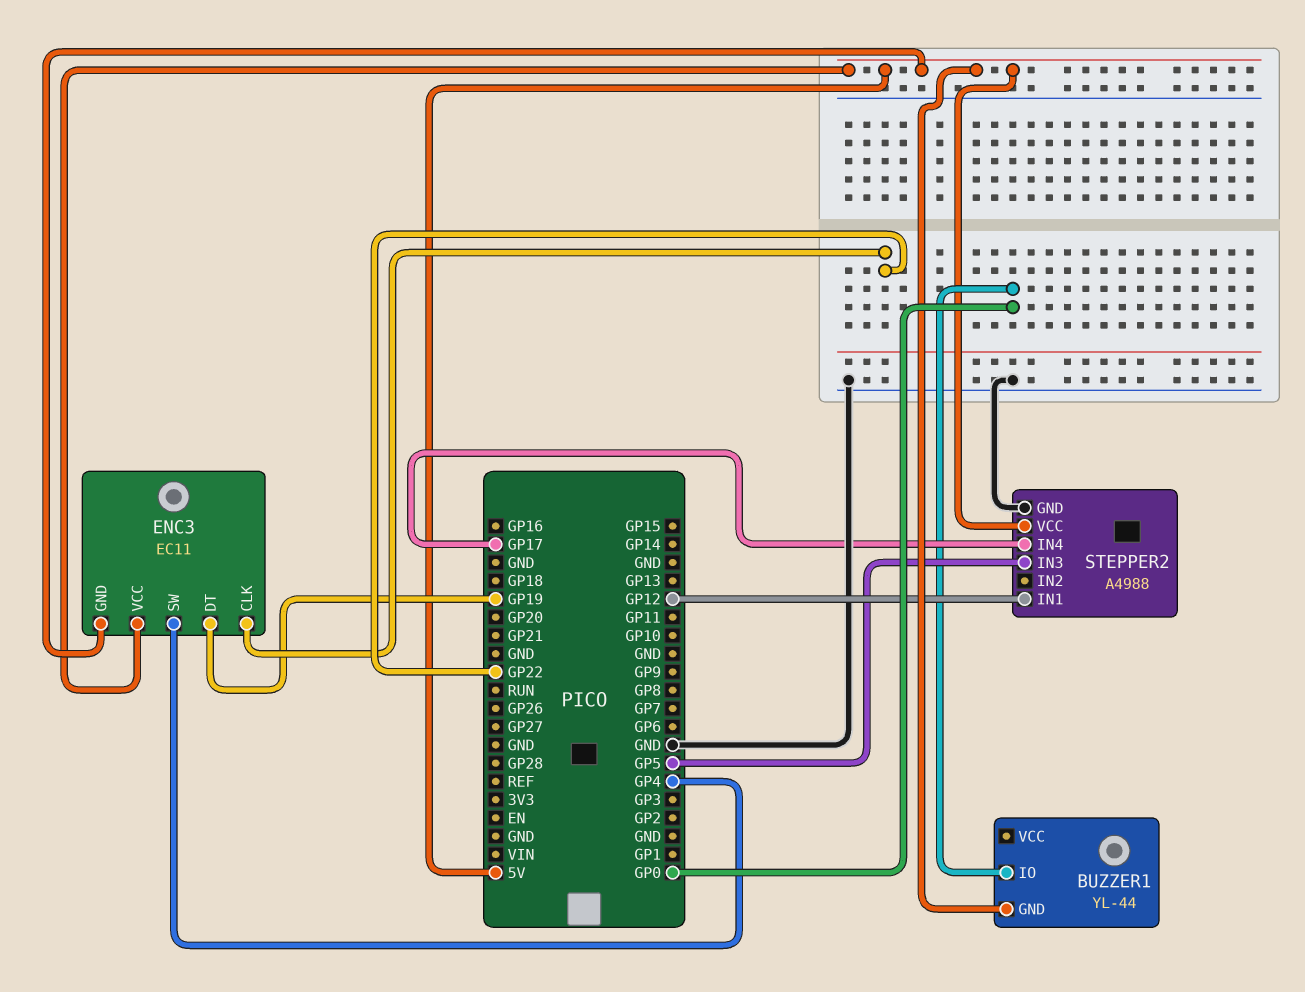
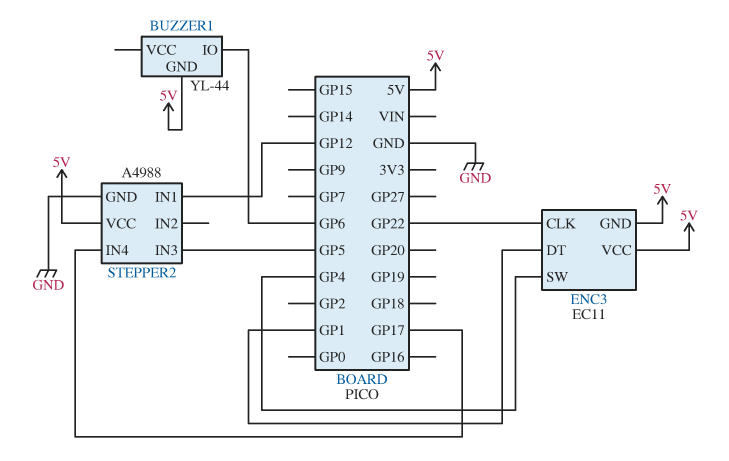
BUZZER1 pin IO: GP0 -> GP6
ENC3 pin DT: GP19 -> GP1

